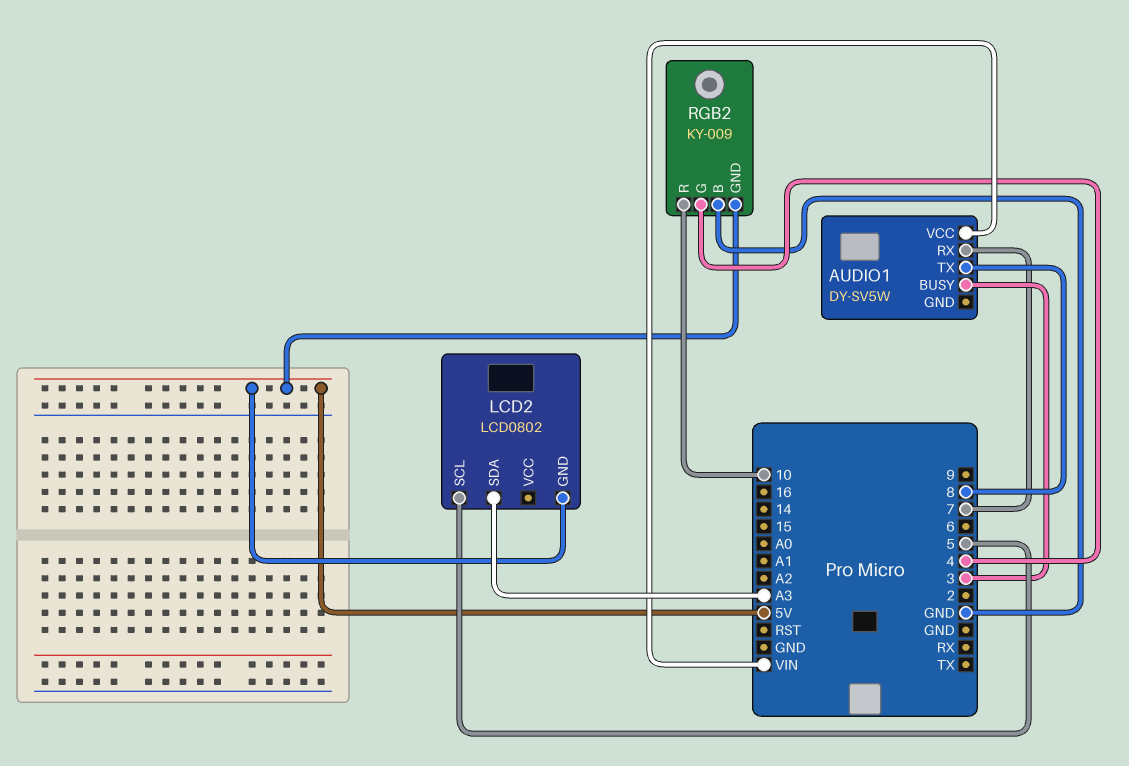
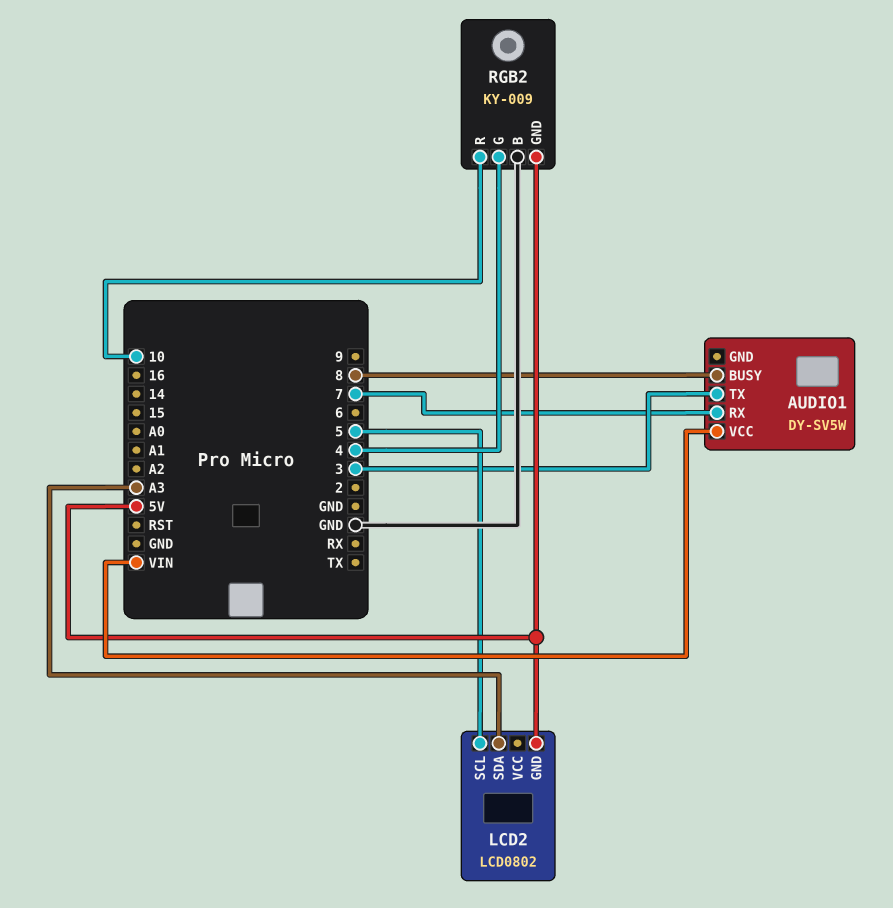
AUDIO1 pin BUSY: 3 -> 8
AUDIO1 pin TX: 8 -> 3

